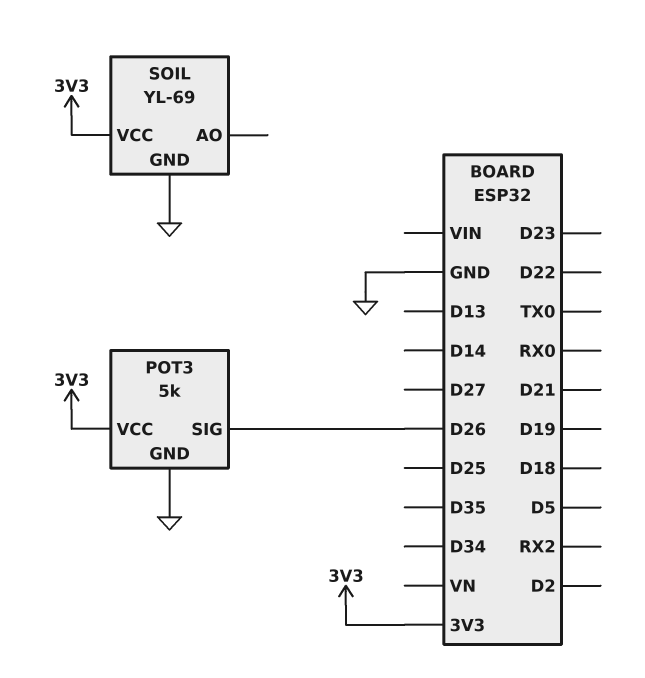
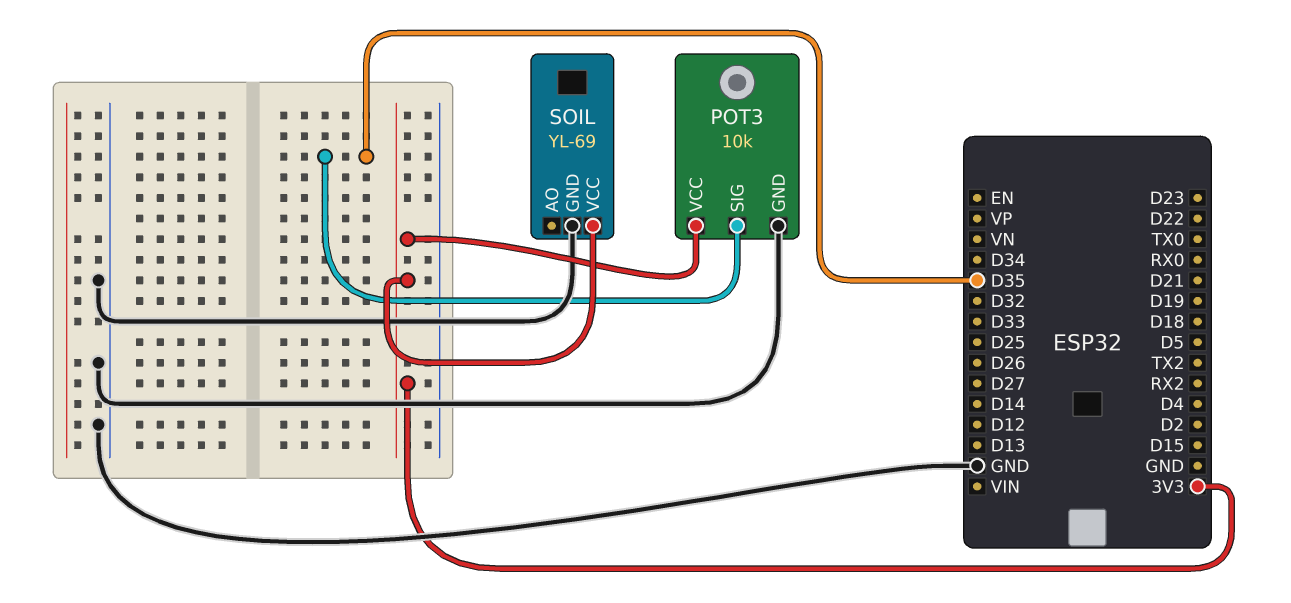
POT3: 5k -> 10k
POT3 pin SIG: D26 -> D35

